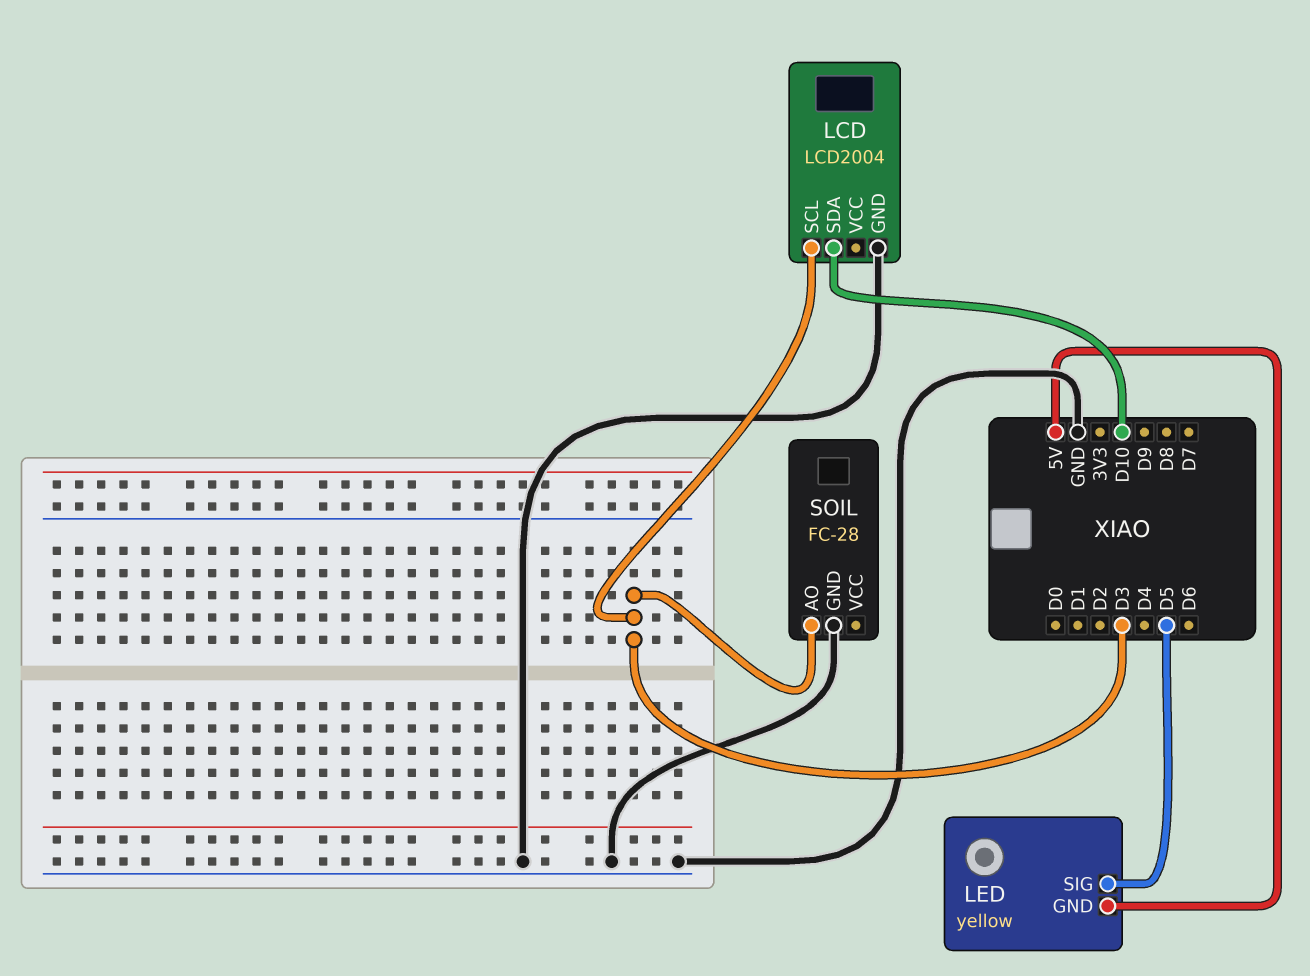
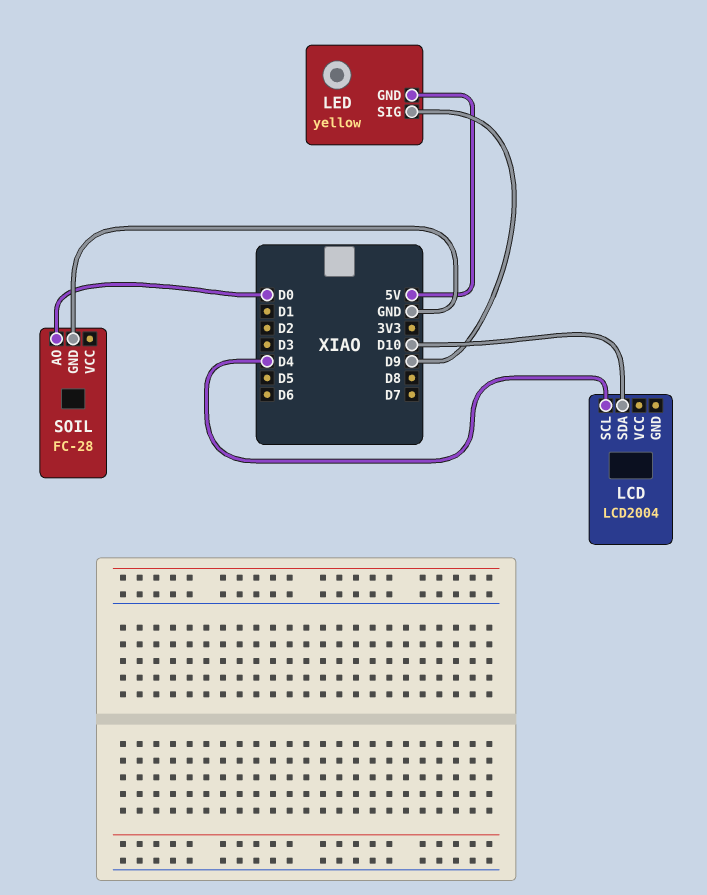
LCD pin GND: GND -> none
LCD pin SCL: D3 -> D4
LED pin SIG: D5 -> D9
SOIL pin AO: D3 -> D0

